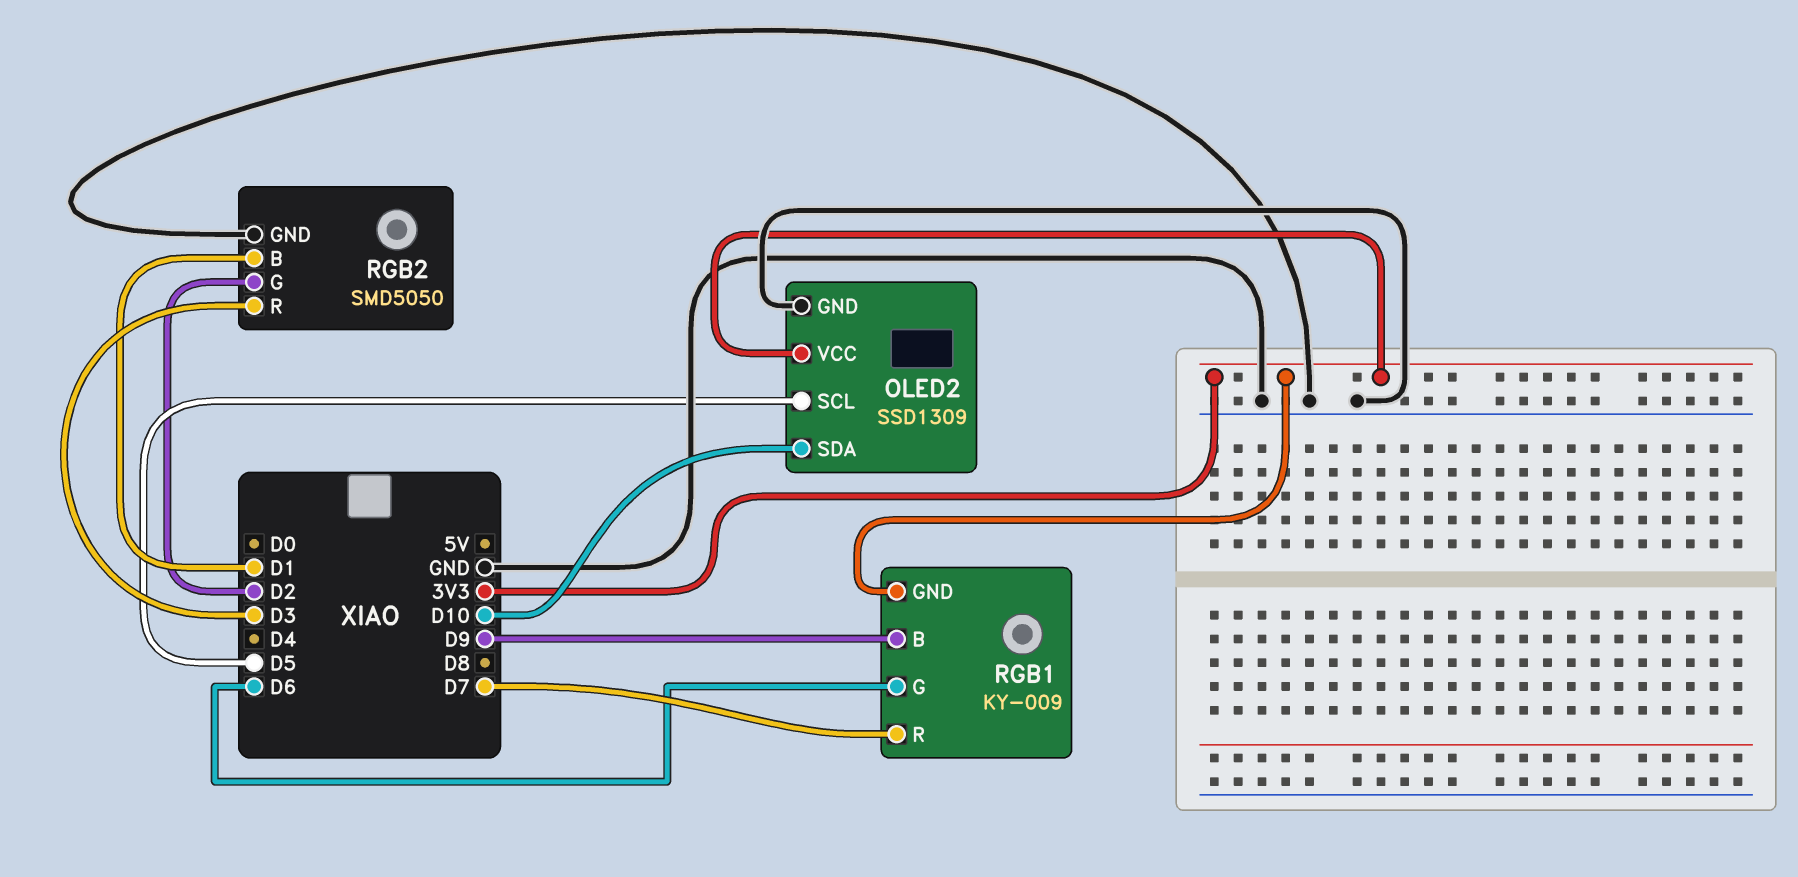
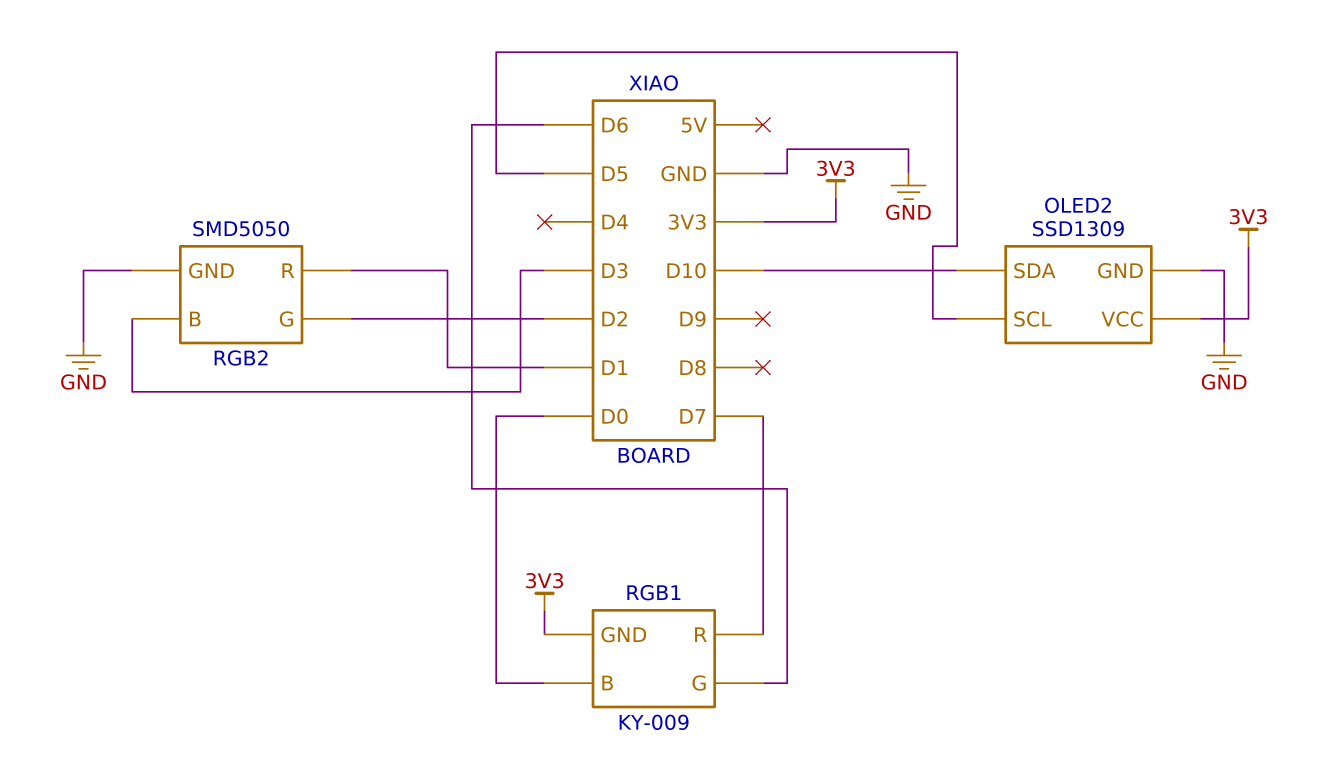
RGB1 pin B: D9 -> D0
RGB2 pin B: D1 -> D3
RGB2 pin R: D3 -> D1

